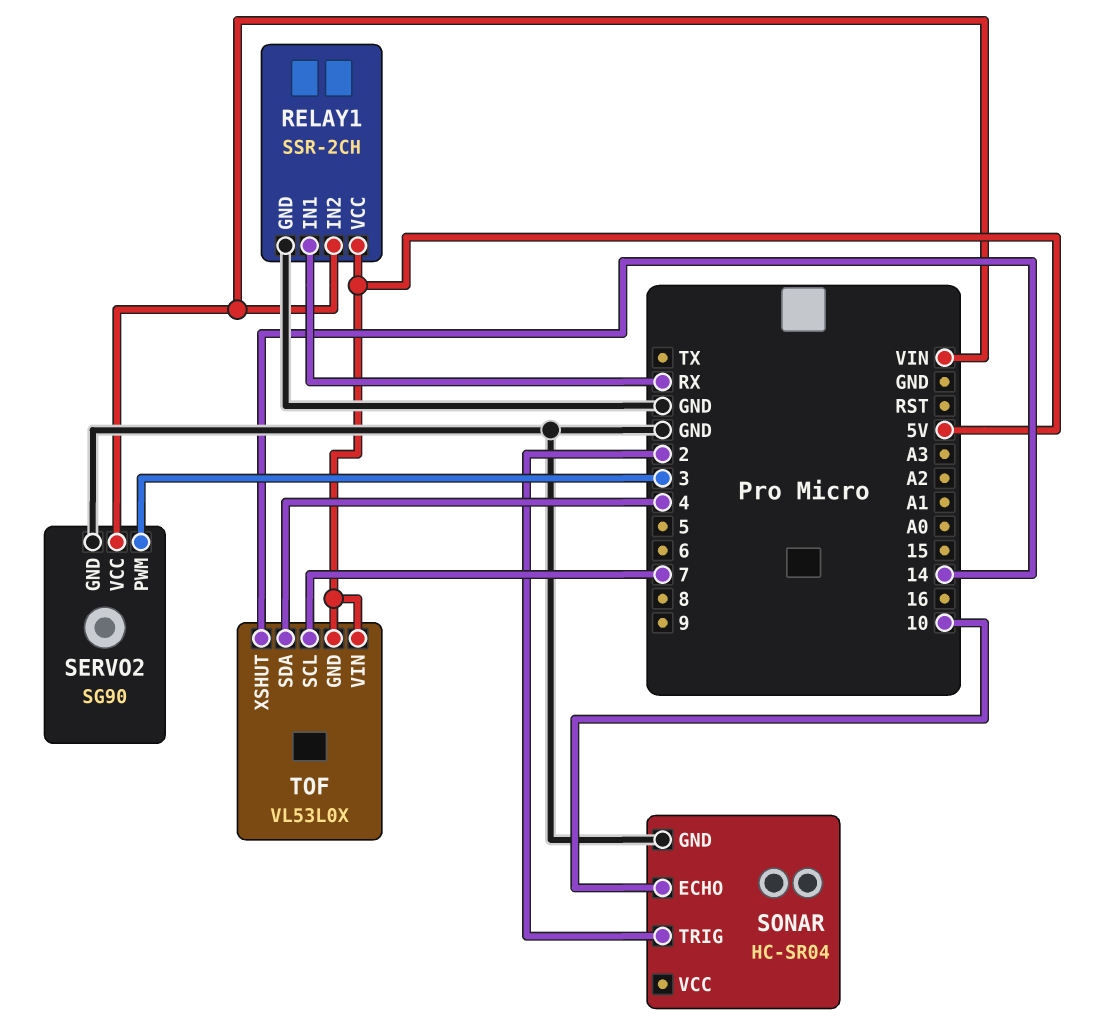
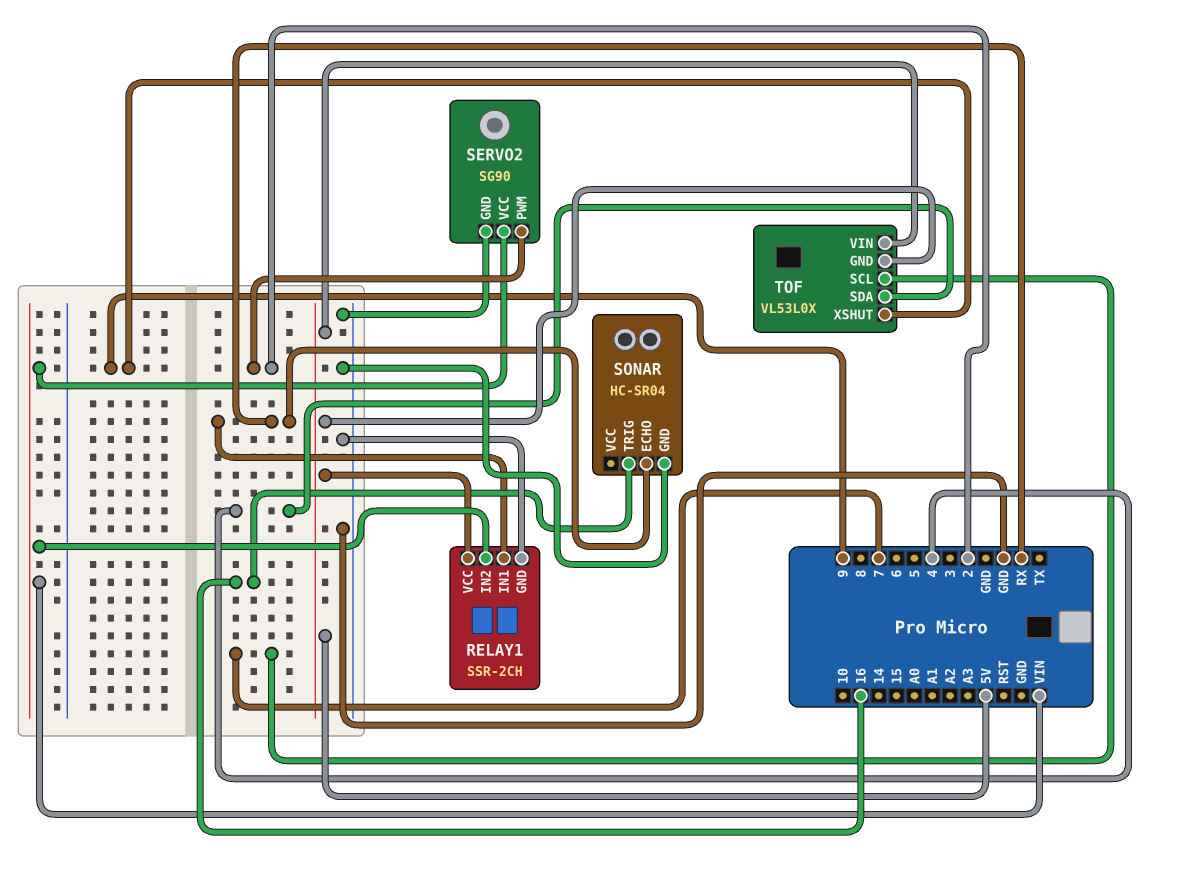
SERVO2 pin PWM: 3 -> 2
SONAR pin ECHO: 10 -> RX
SONAR pin TRIG: 2 -> 16
TOF pin XSHUT: 14 -> 9

